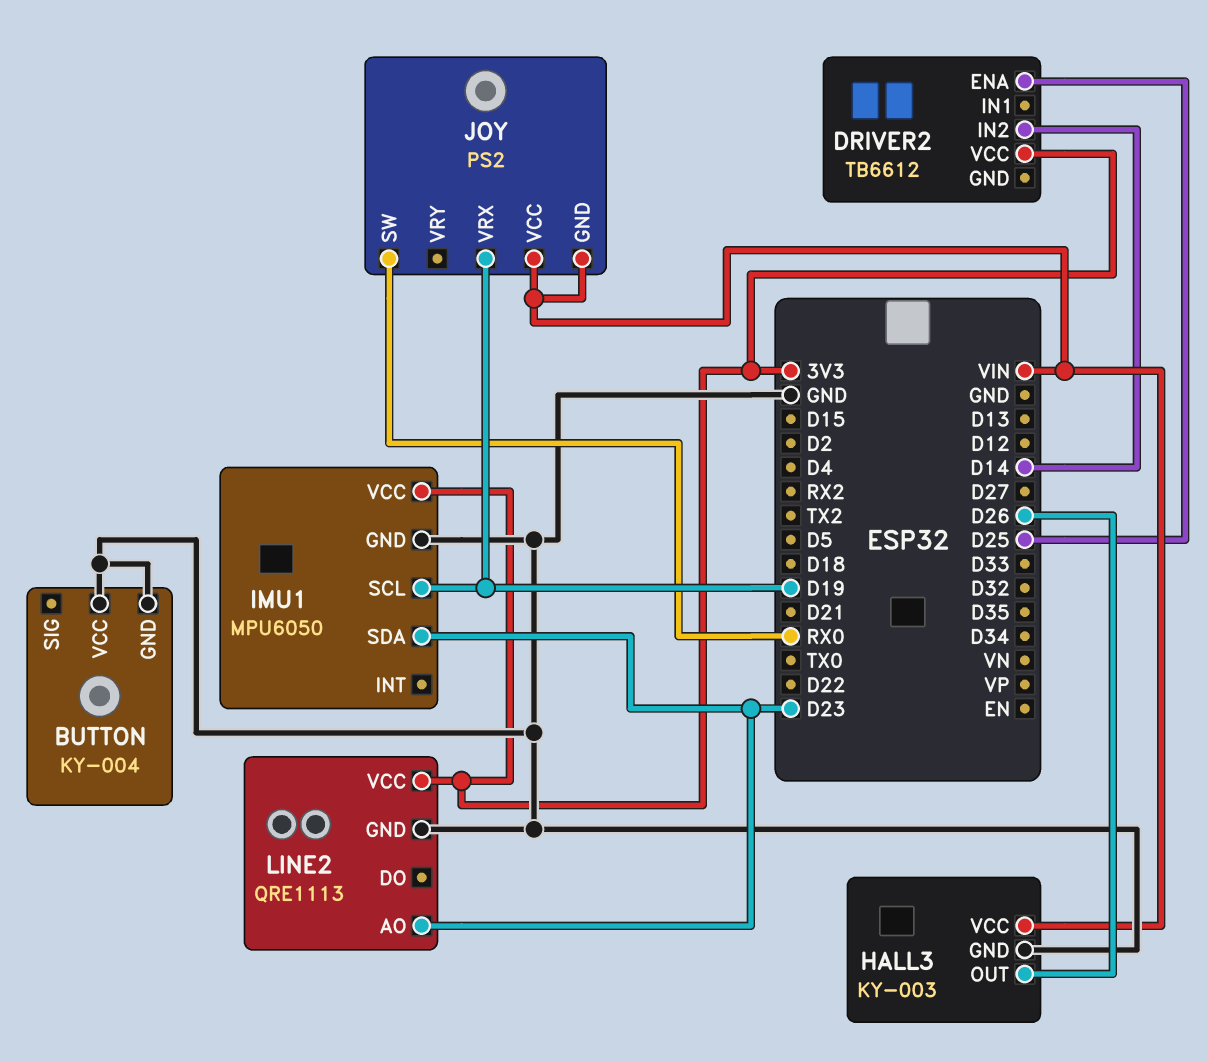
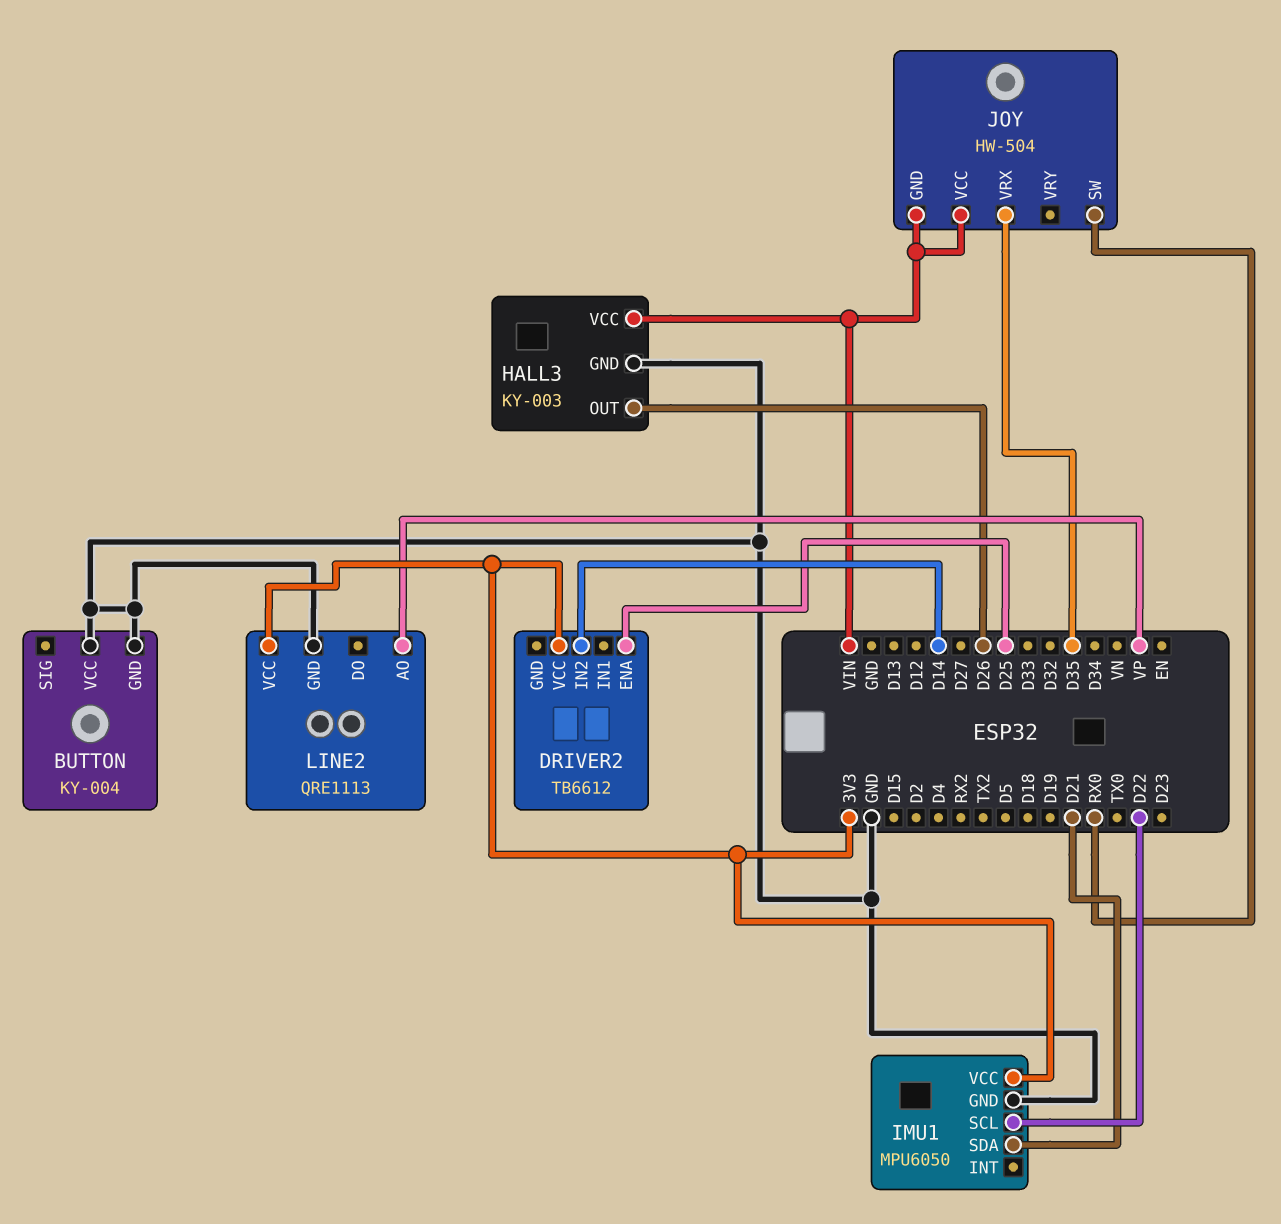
IMU1 pin SCL: D19 -> D22
IMU1 pin SDA: D23 -> D21
JOY: PS2 -> HW-504
JOY pin VRX: D19 -> D35
LINE2 pin AO: D23 -> VP

